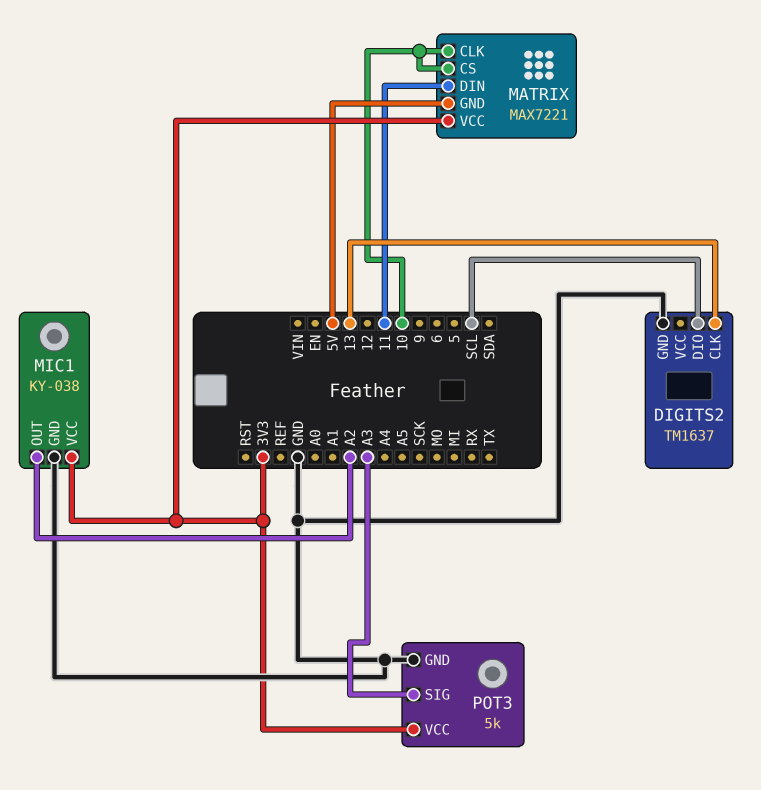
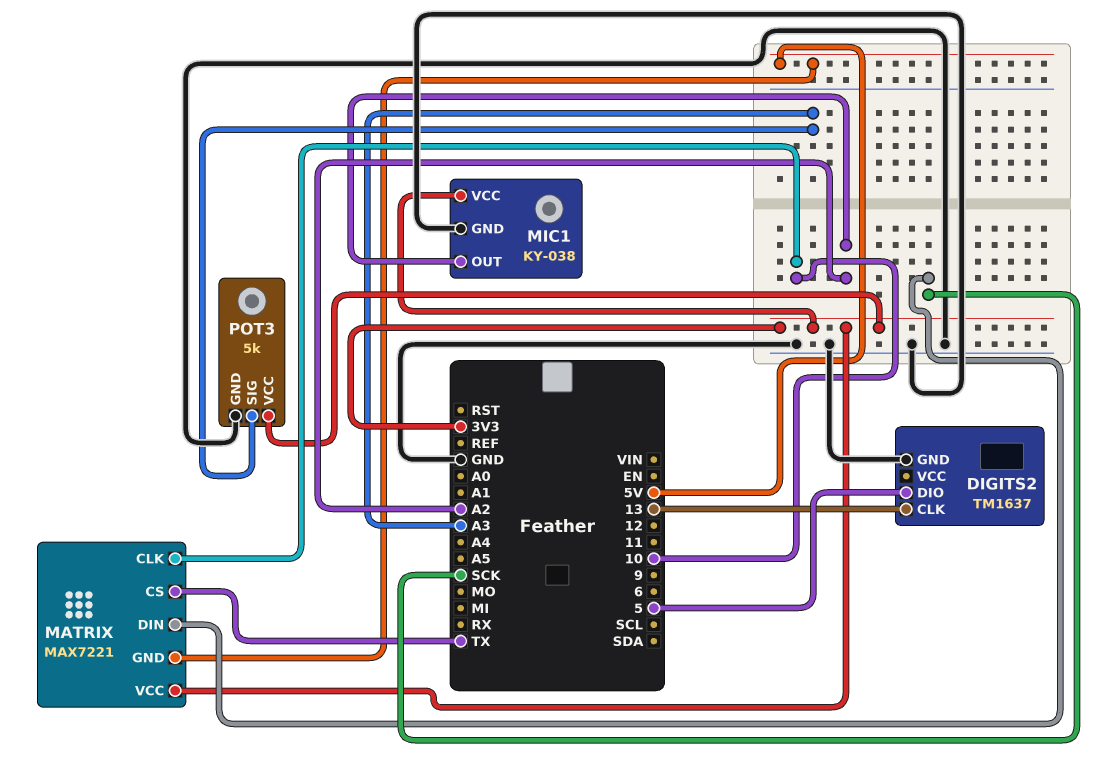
DIGITS2 pin DIO: SCL -> 5
MATRIX pin CS: 10 -> TX
MATRIX pin DIN: 11 -> SCK

